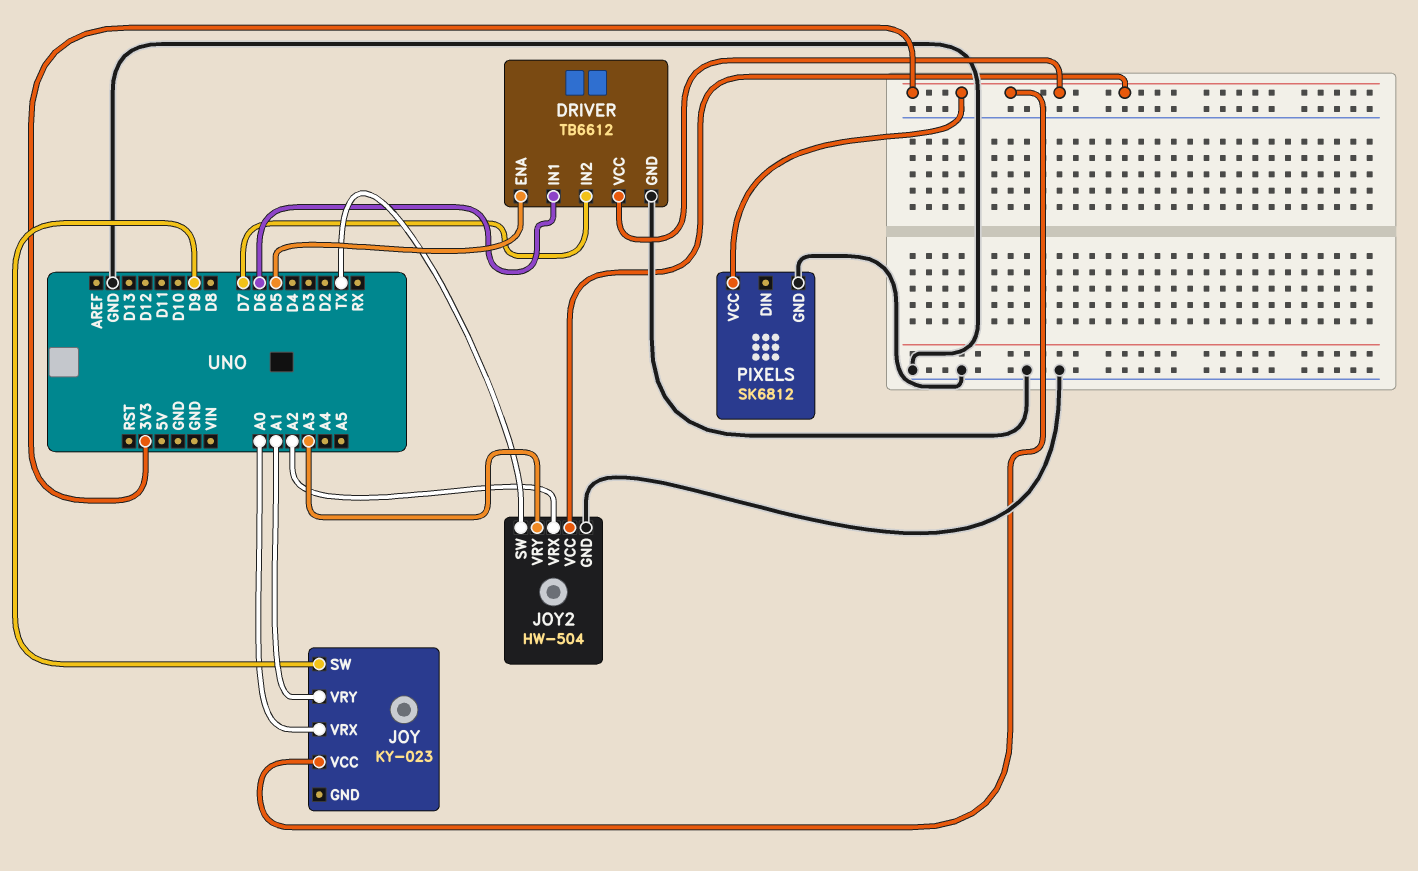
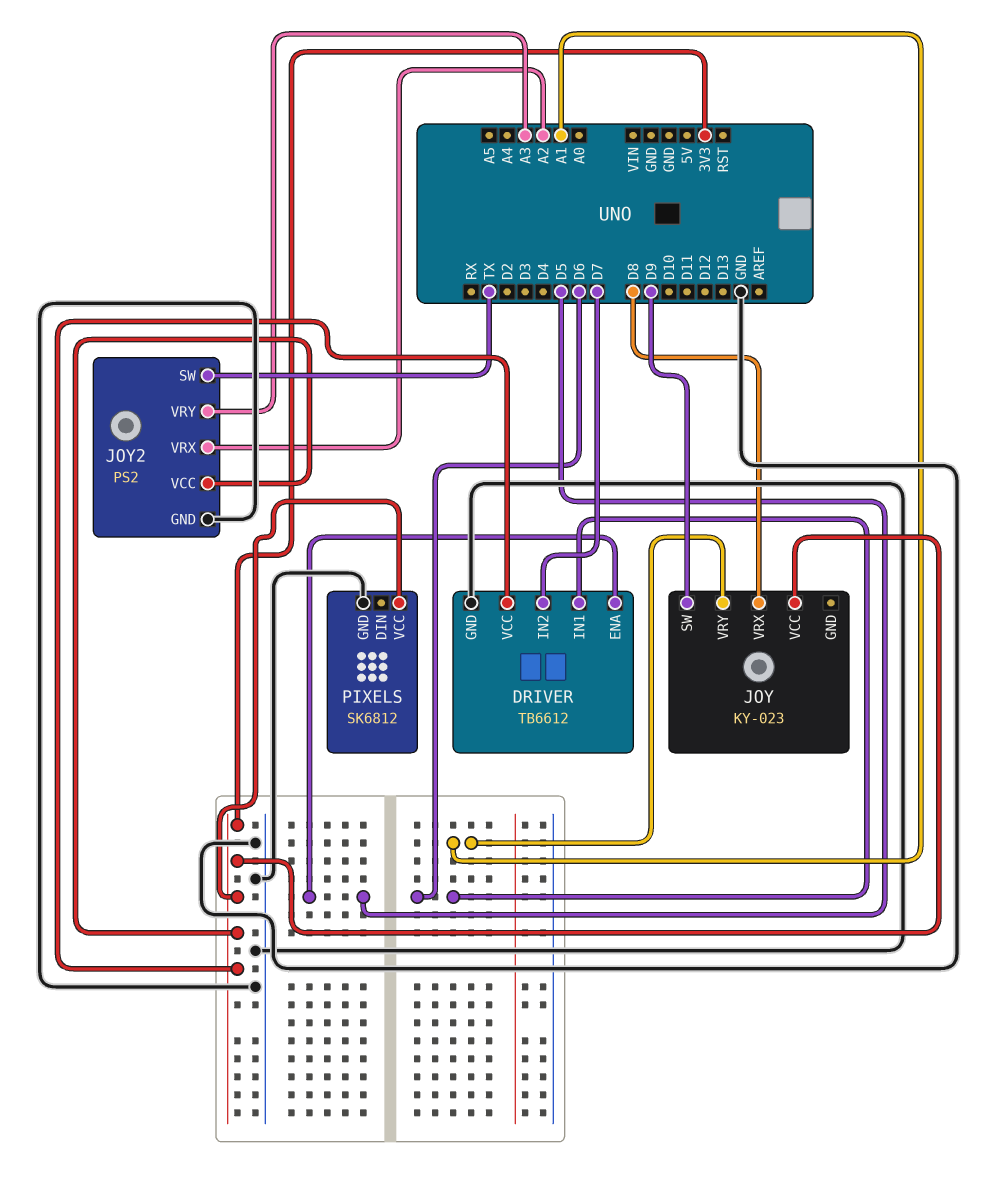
JOY pin VRX: A0 -> D8
JOY2: HW-504 -> PS2

